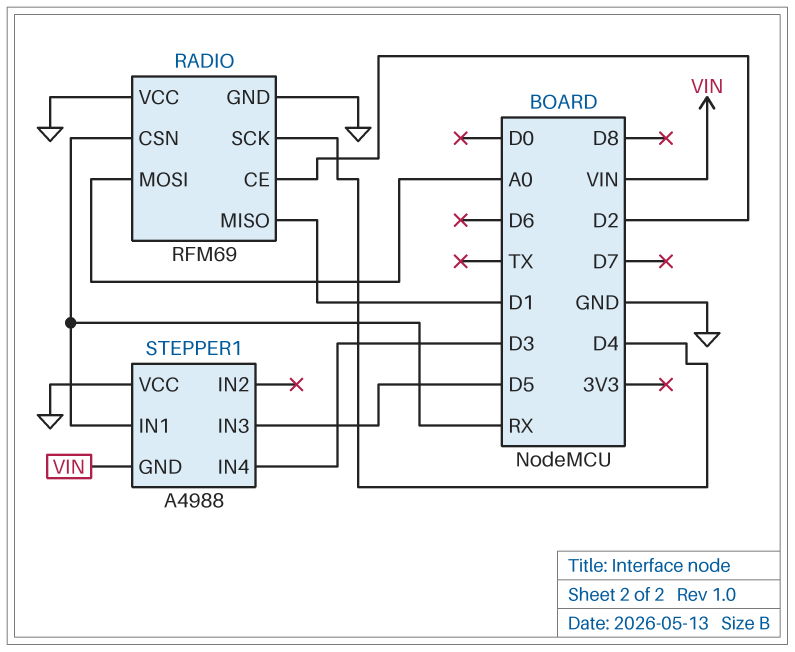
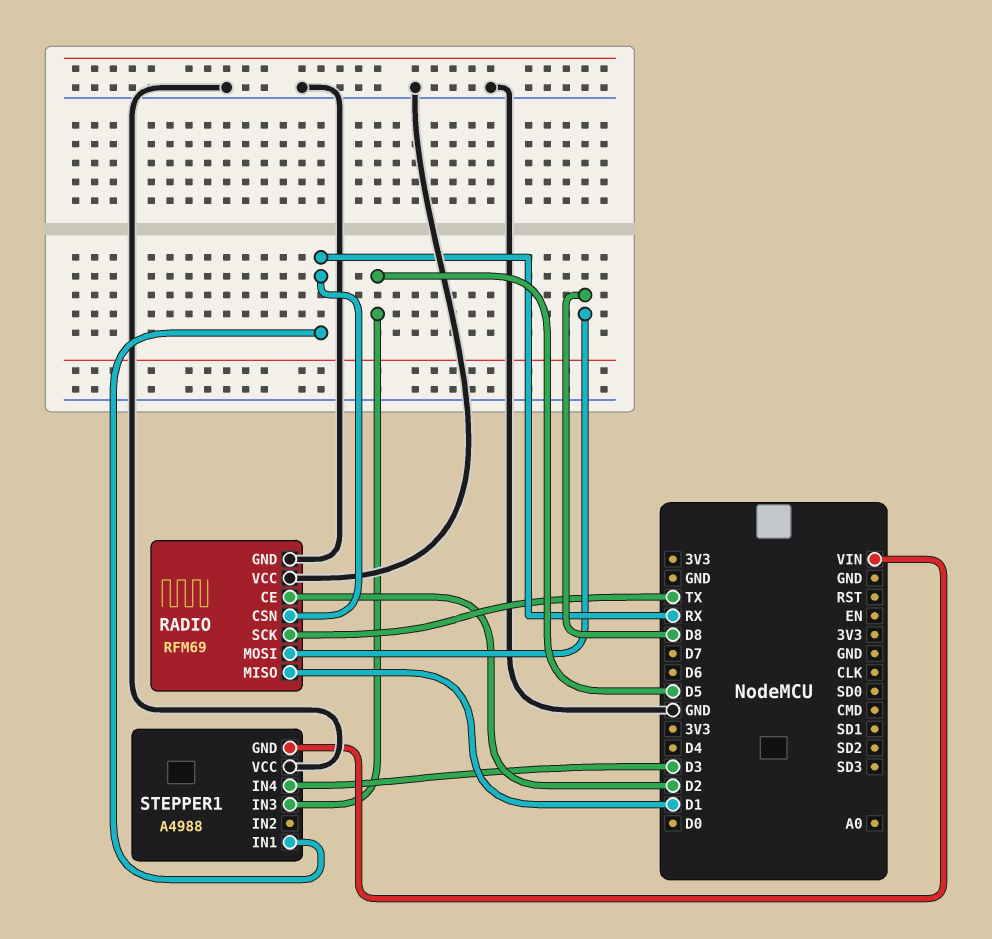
RADIO pin MOSI: A0 -> D8
RADIO pin SCK: D4 -> TX

